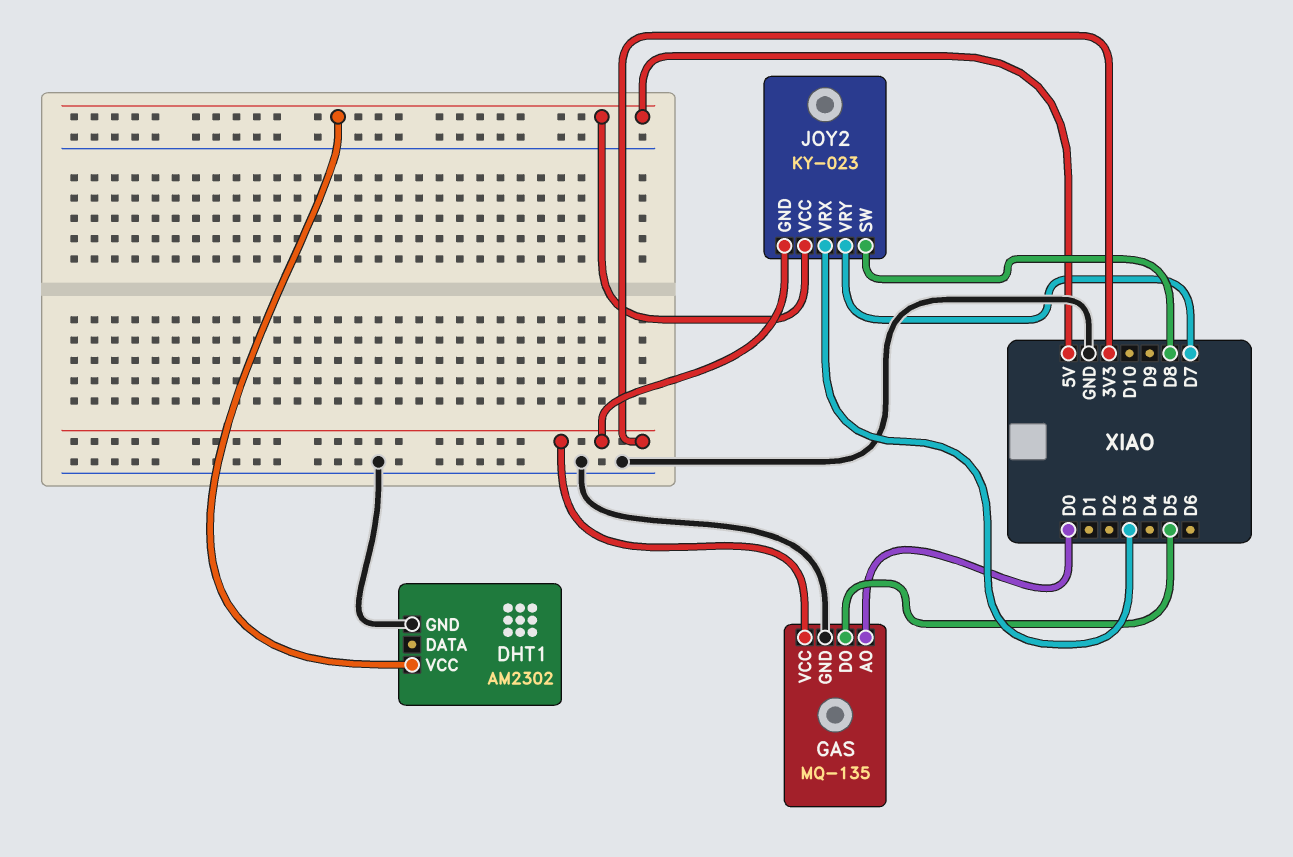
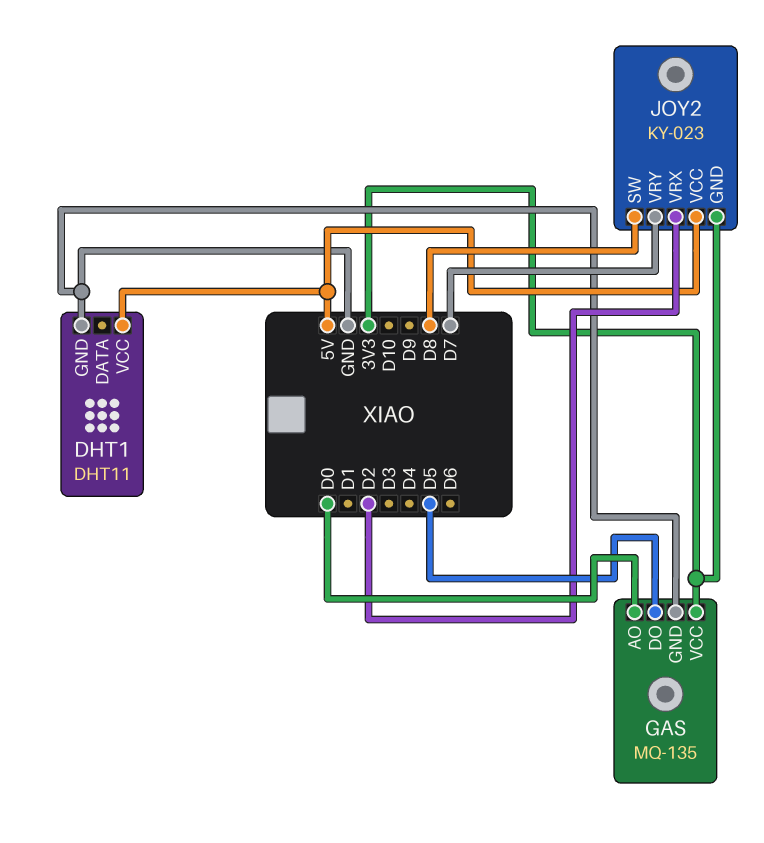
DHT1: AM2302 -> DHT11
JOY2 pin VRX: D3 -> D2

